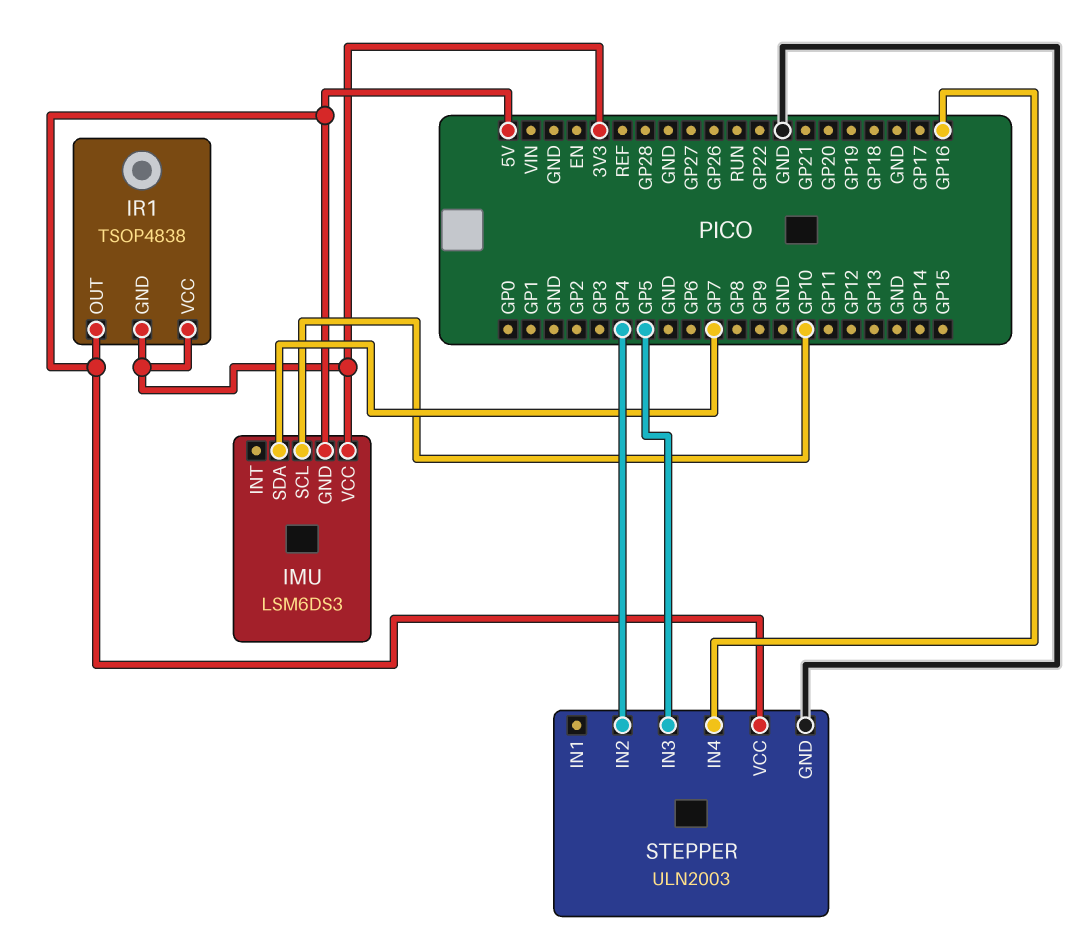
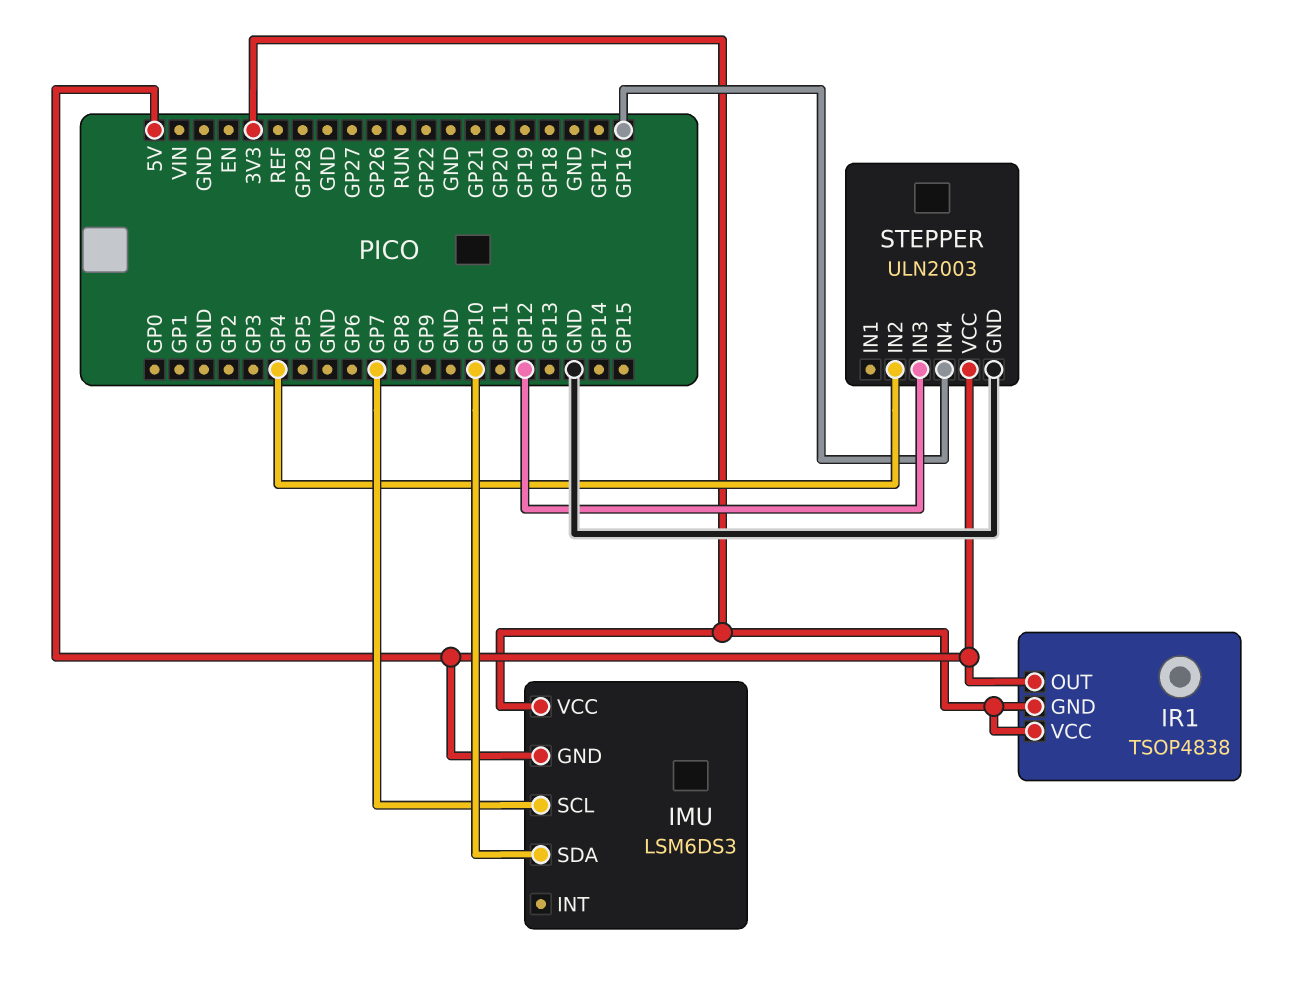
IMU pin SCL: GP10 -> GP7
IMU pin SDA: GP7 -> GP10
STEPPER pin IN3: GP5 -> GP12

